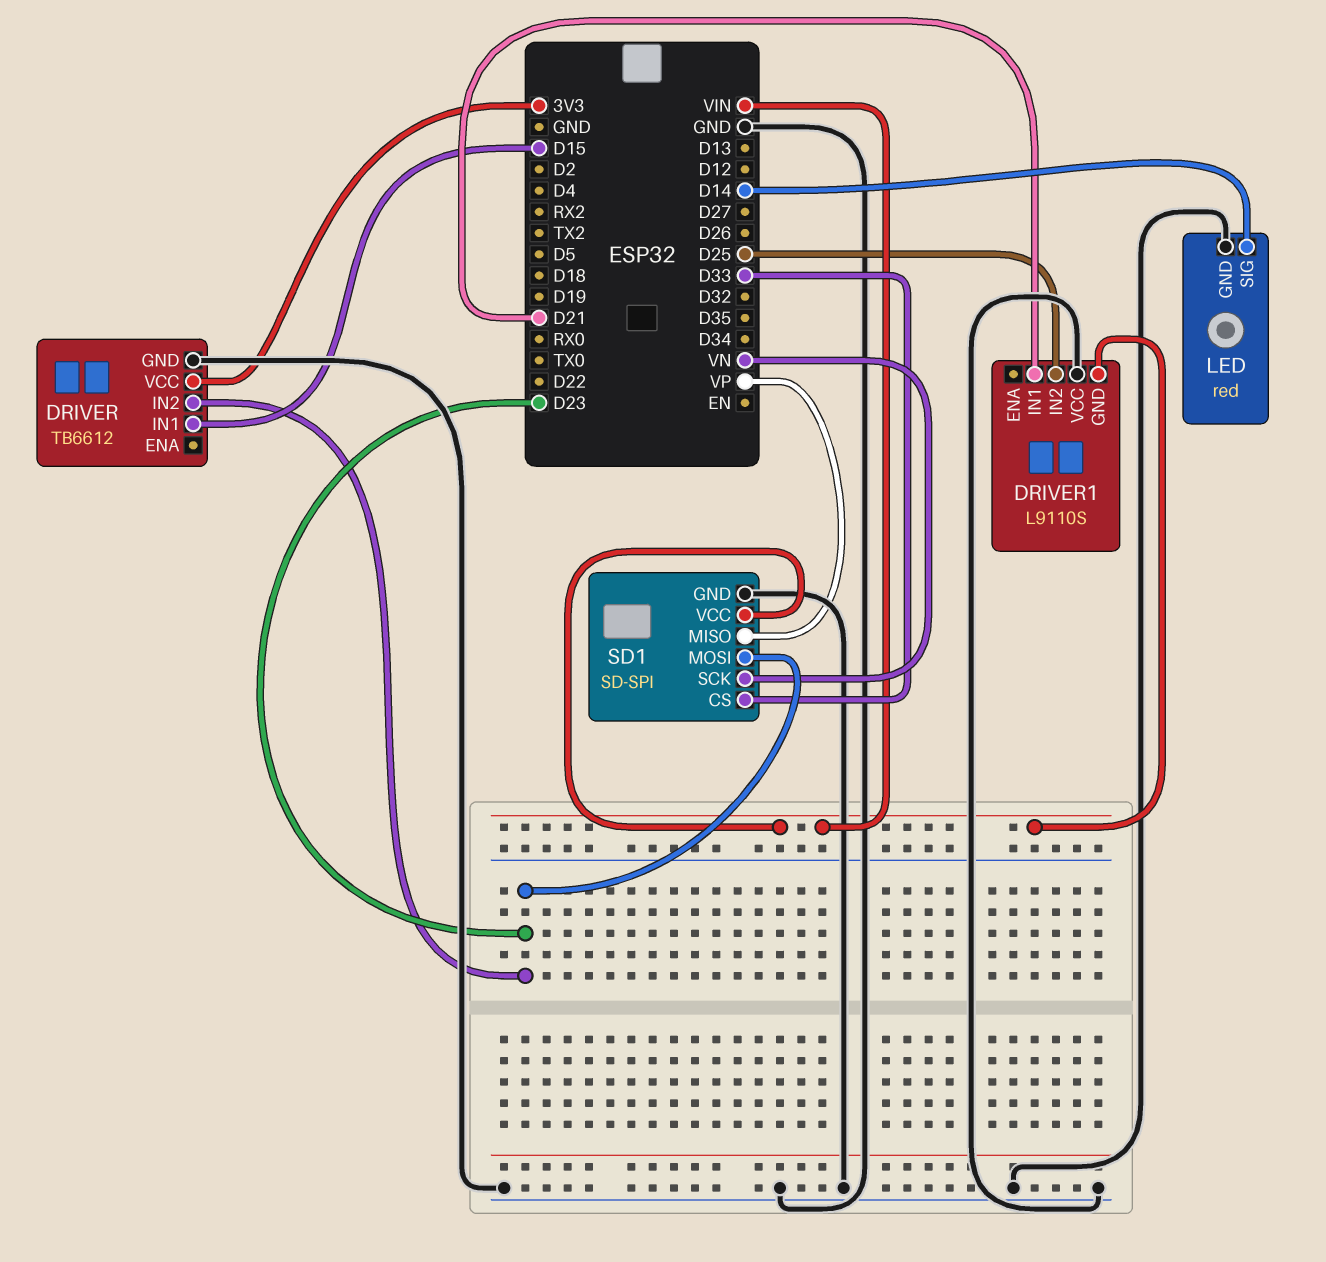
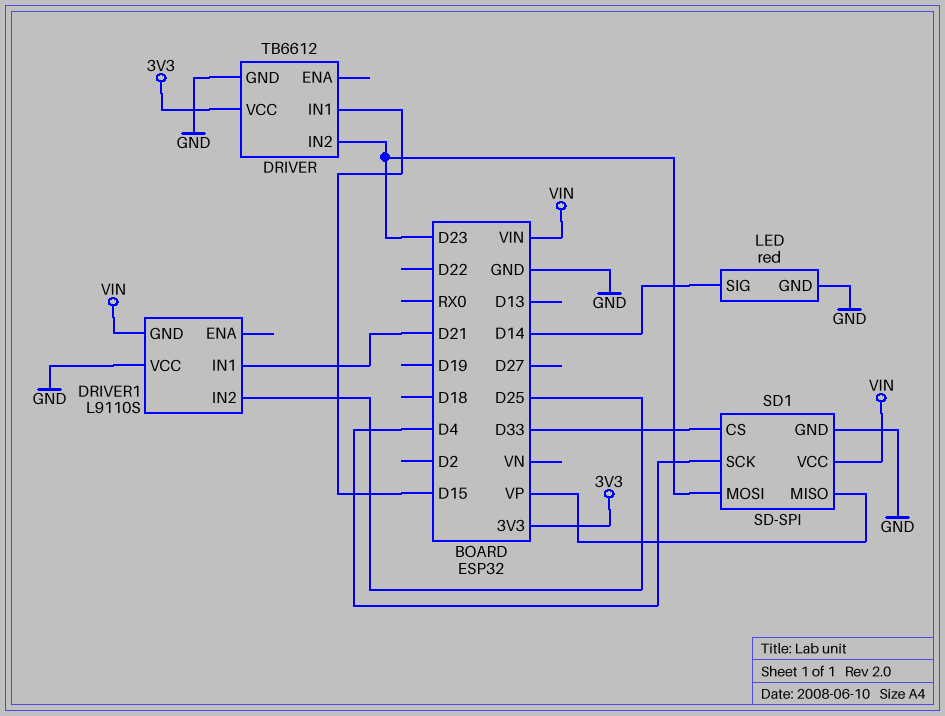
SD1 pin SCK: VN -> D4

